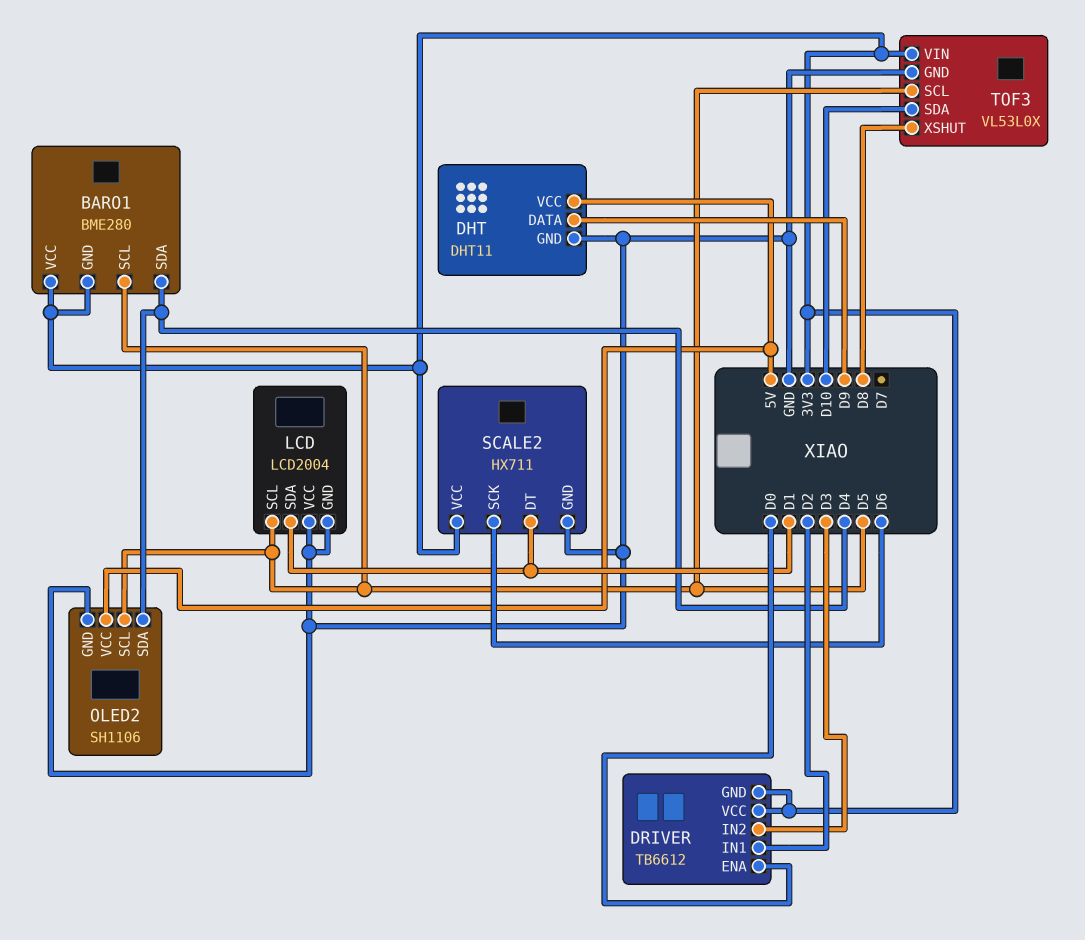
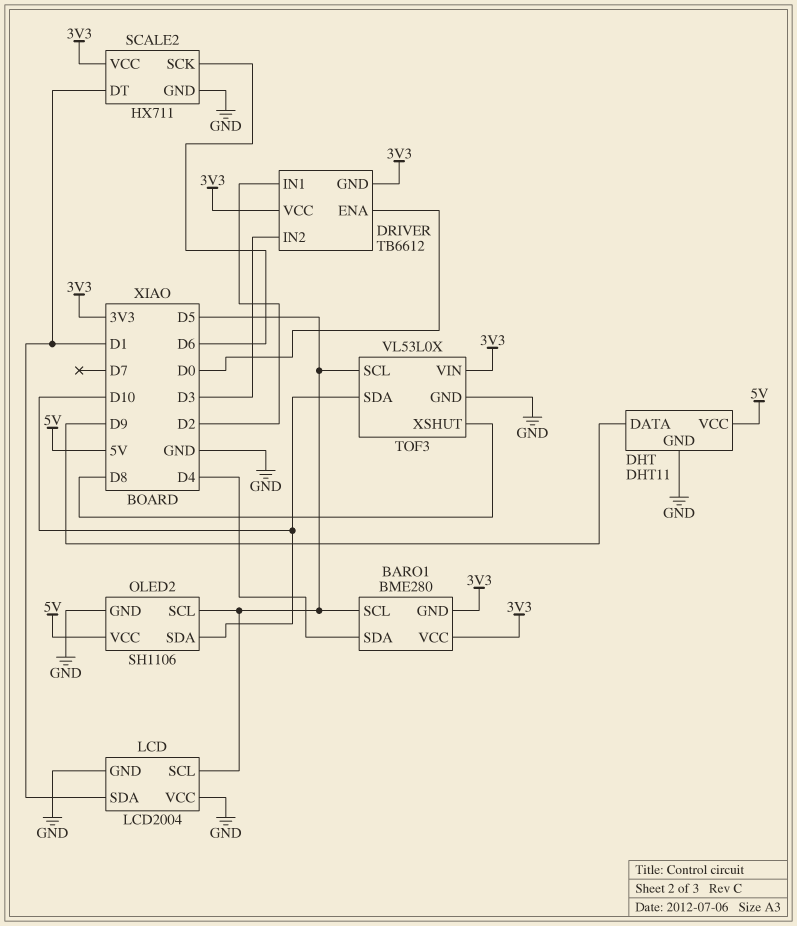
OLED2 pin SDA: D4 -> D10

